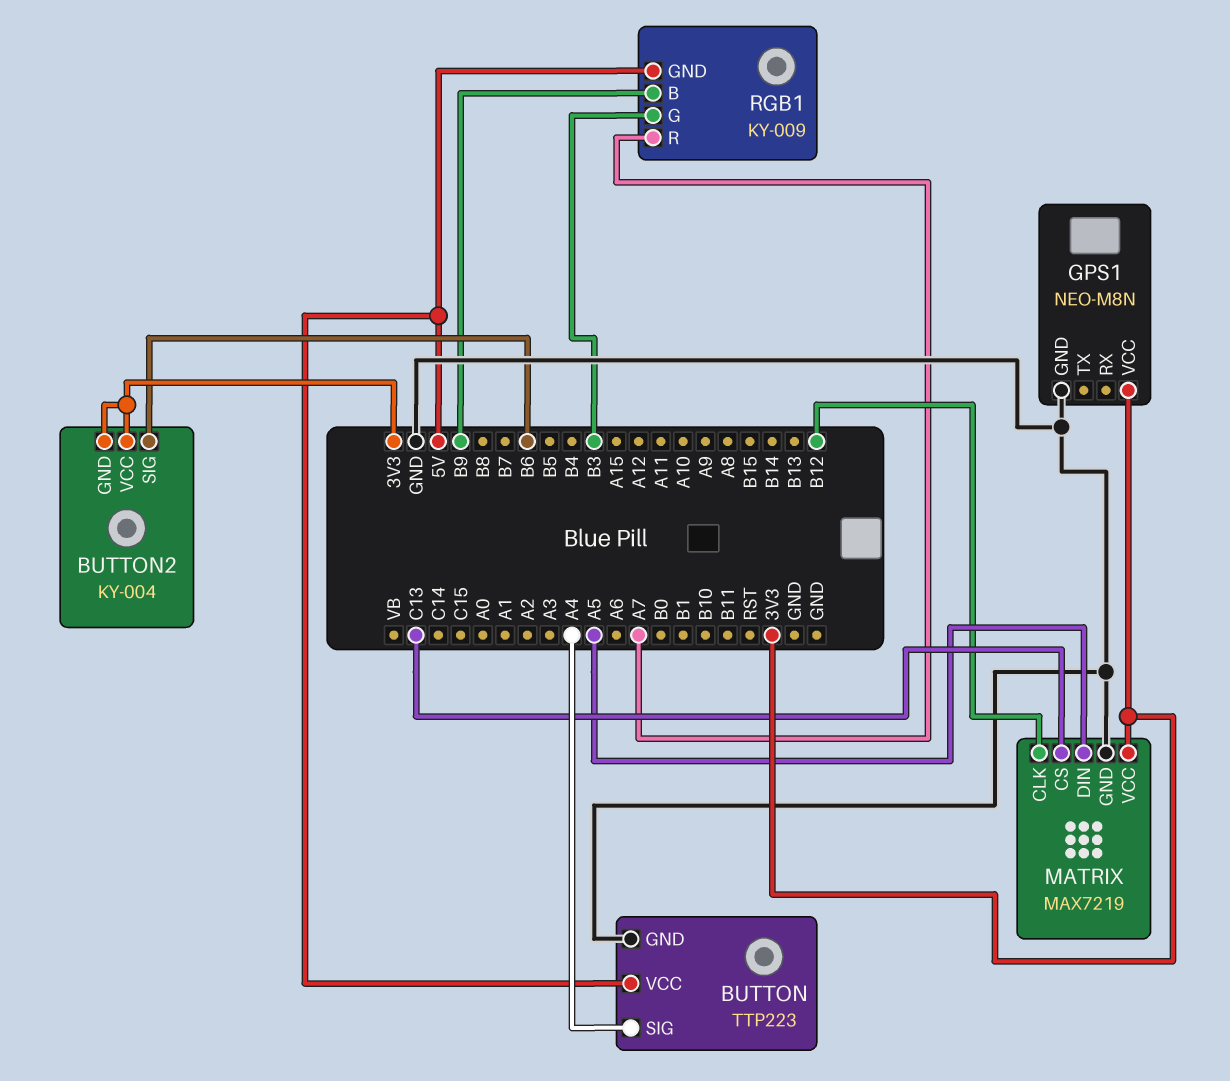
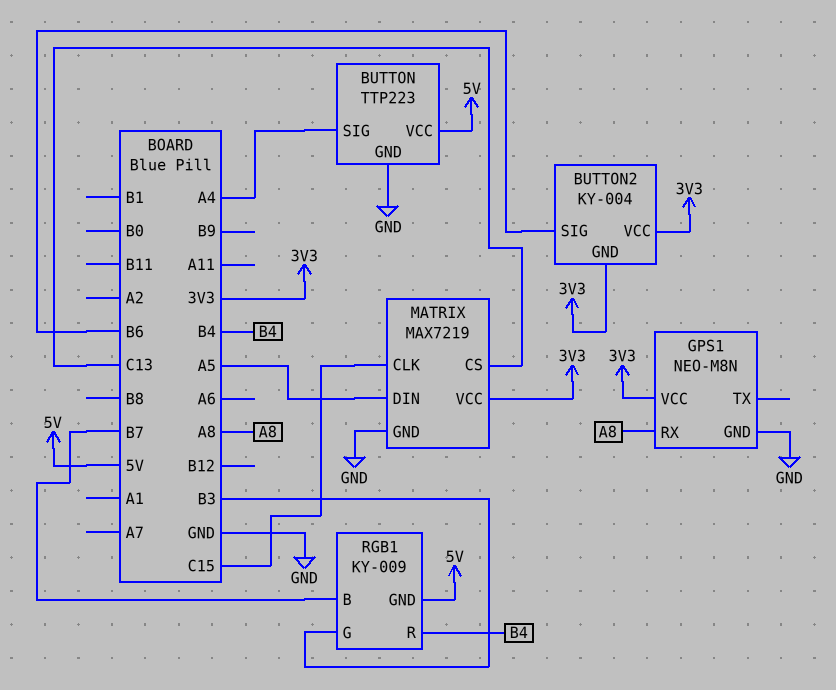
GPS1 pin RX: none -> A8
MATRIX pin CLK: B12 -> C15
RGB1 pin B: B9 -> B7
RGB1 pin R: A7 -> B4

